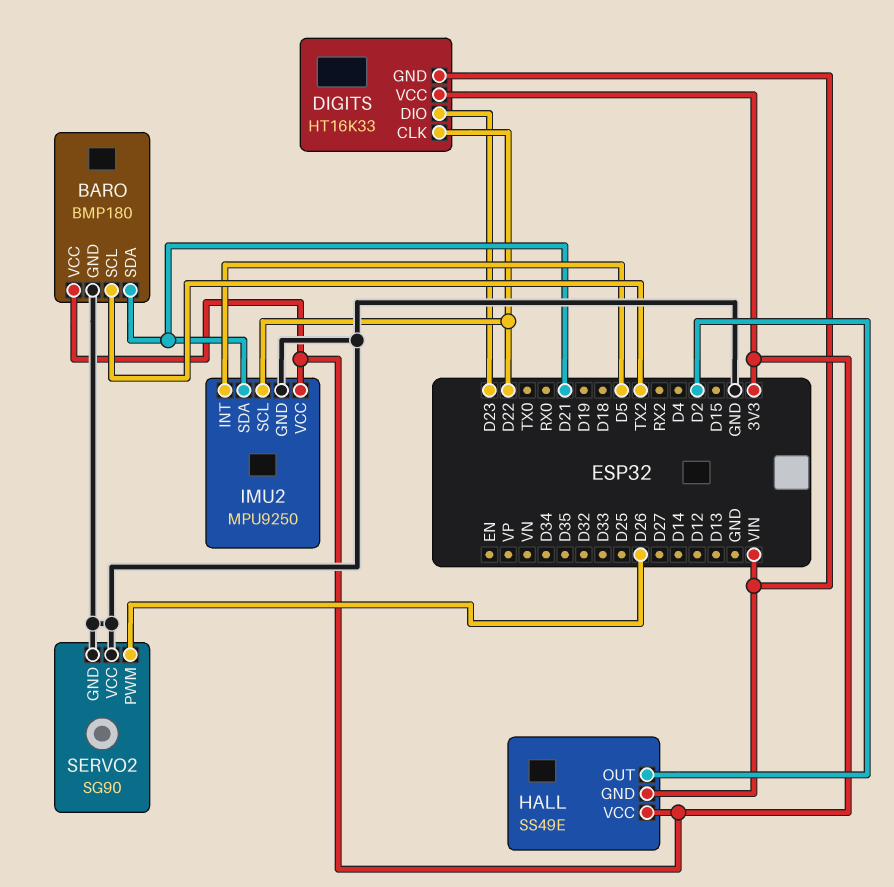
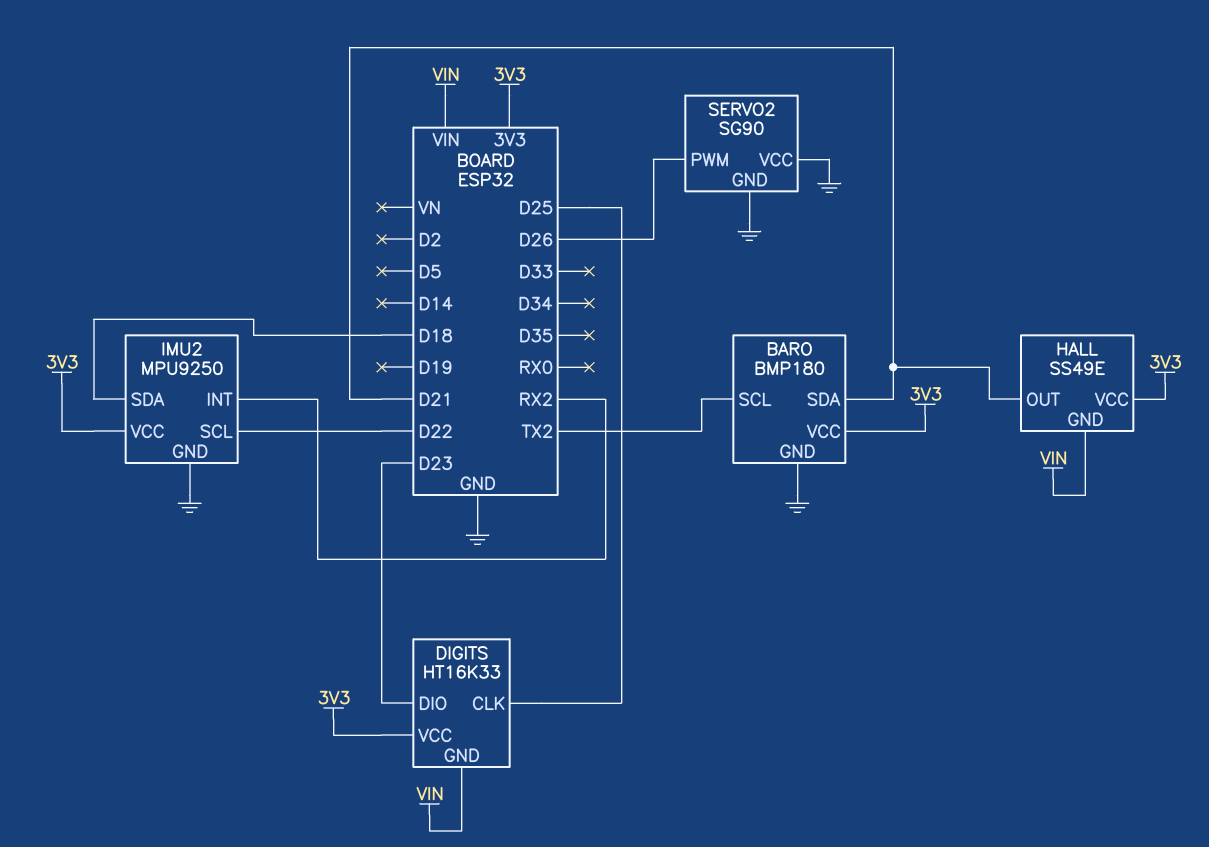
DIGITS pin CLK: D22 -> D25
HALL pin OUT: D2 -> D21
IMU2 pin INT: D5 -> RX2
IMU2 pin SDA: D21 -> D18

